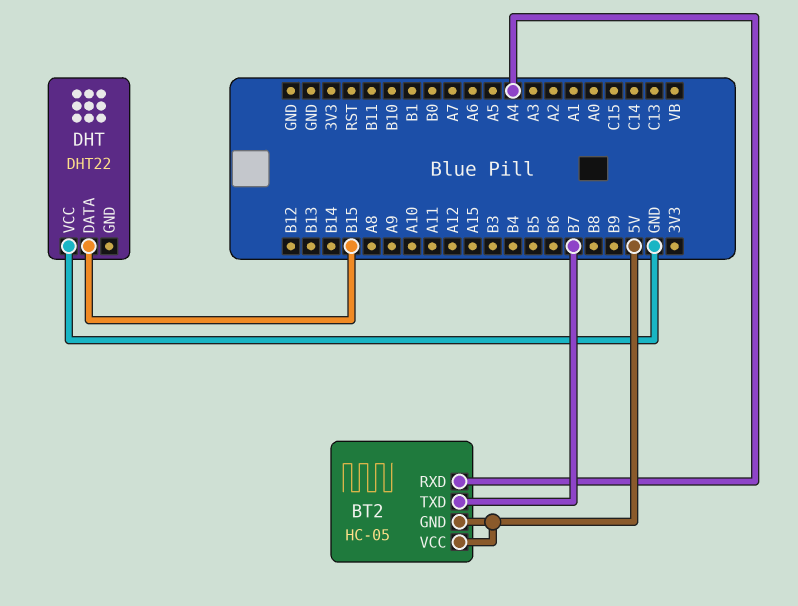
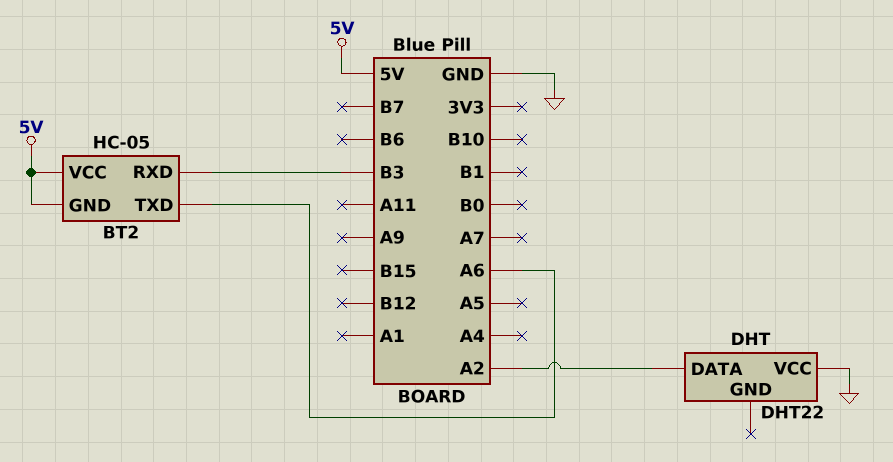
BT2 pin RXD: A4 -> B3
BT2 pin TXD: B7 -> A6
DHT pin DATA: B15 -> A2

